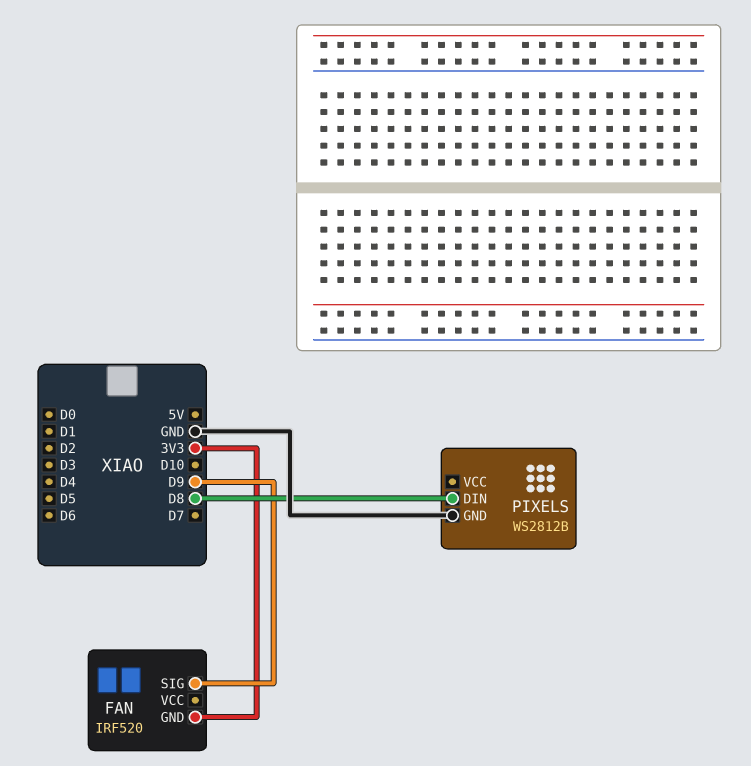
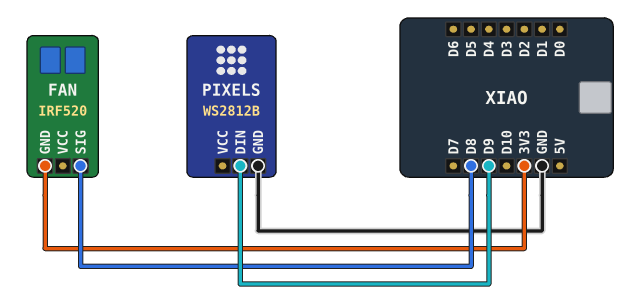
FAN pin SIG: D9 -> D8
PIXELS pin DIN: D8 -> D9

